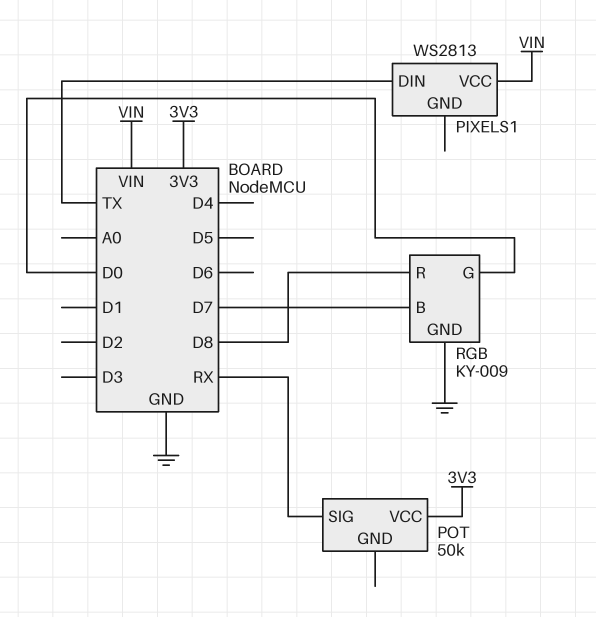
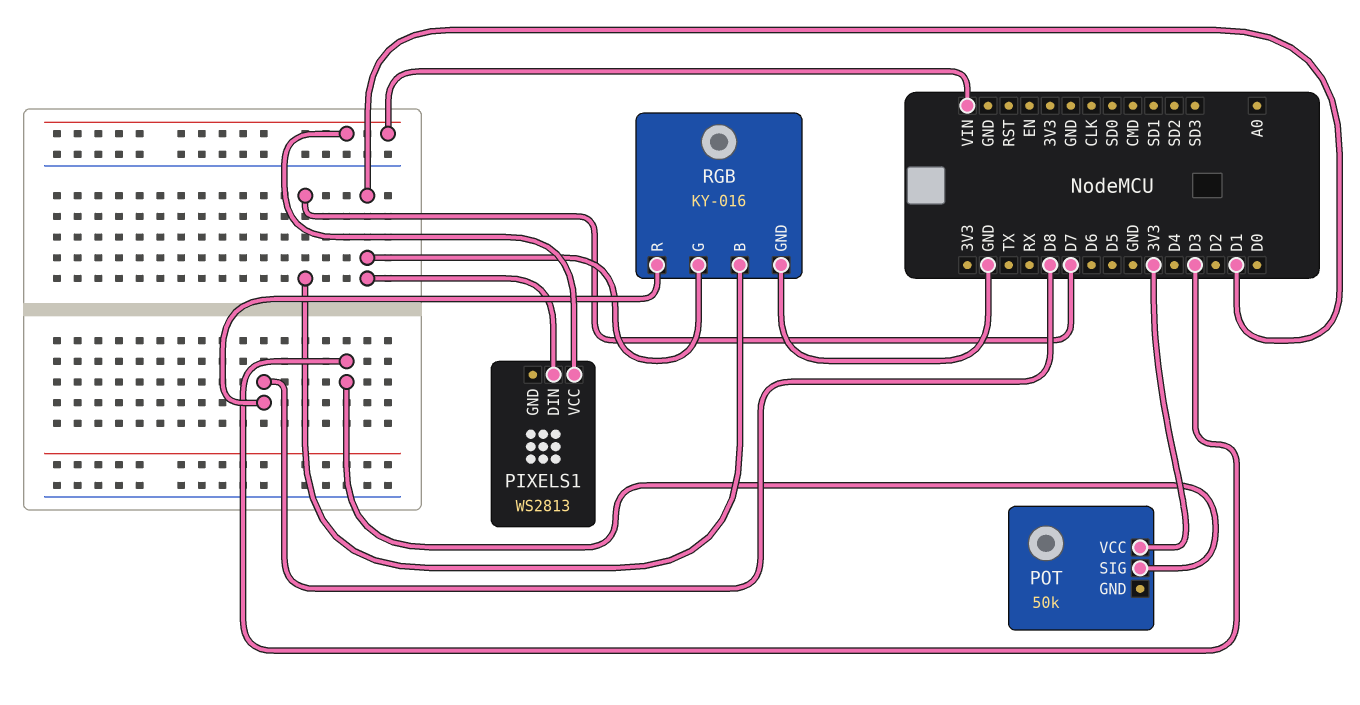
PIXELS1 pin DIN: TX -> D1
POT pin SIG: RX -> D3
RGB: KY-009 -> KY-016
RGB pin G: D0 -> D1

